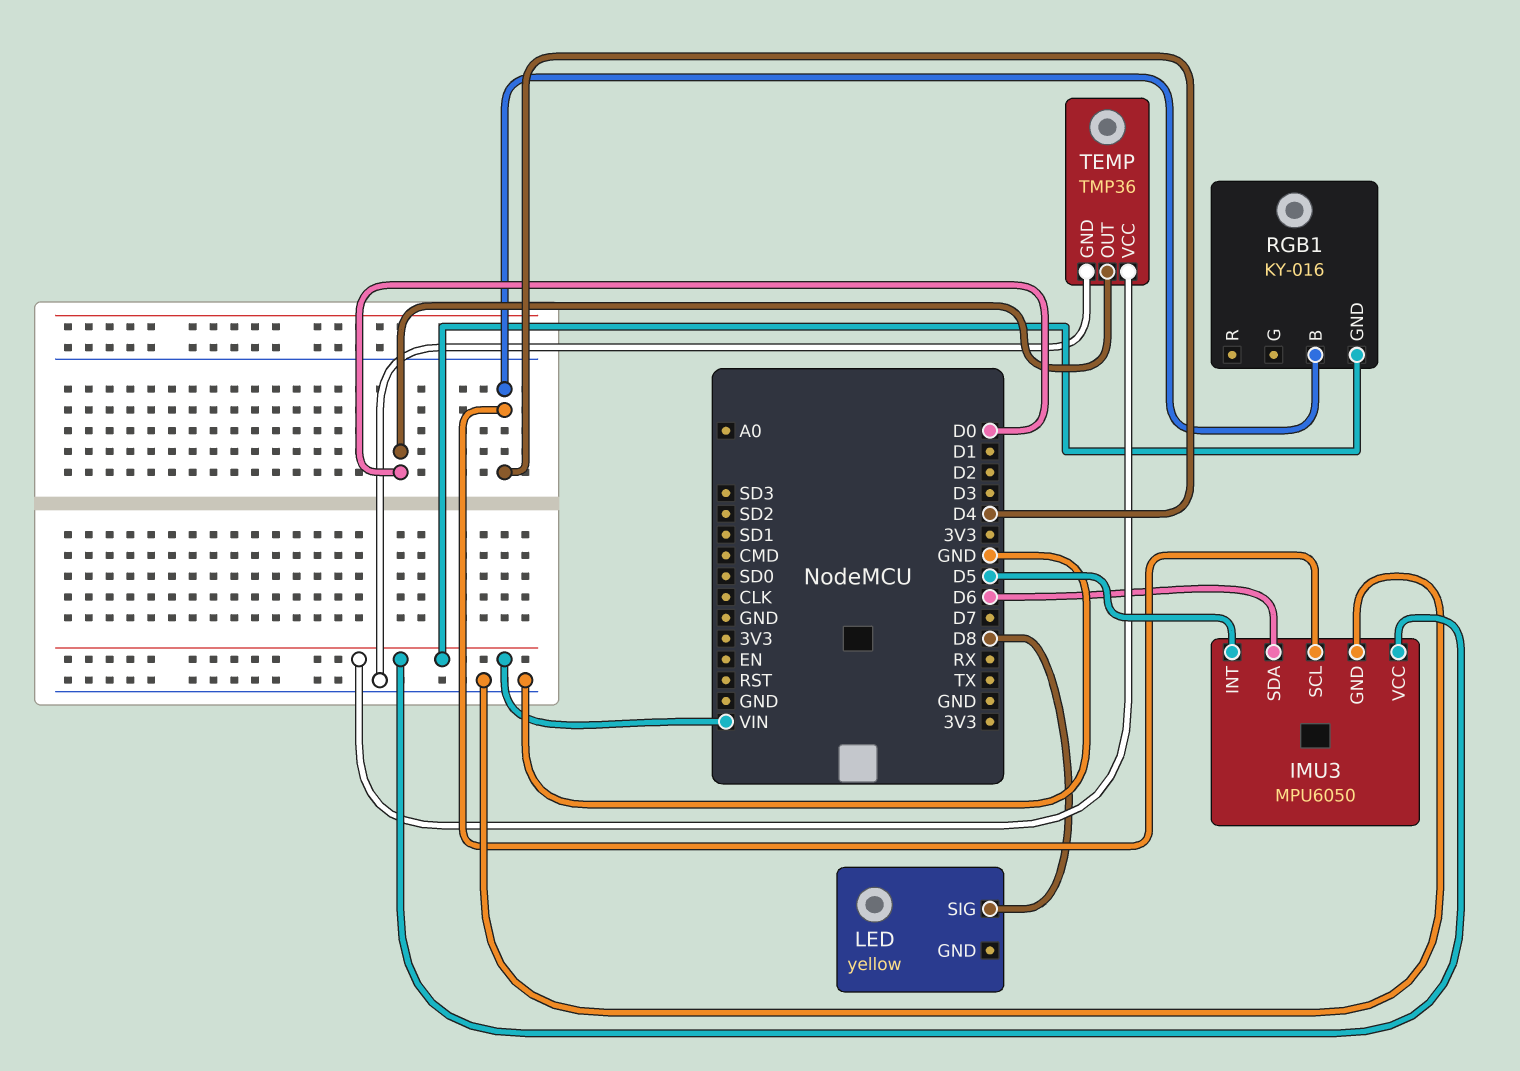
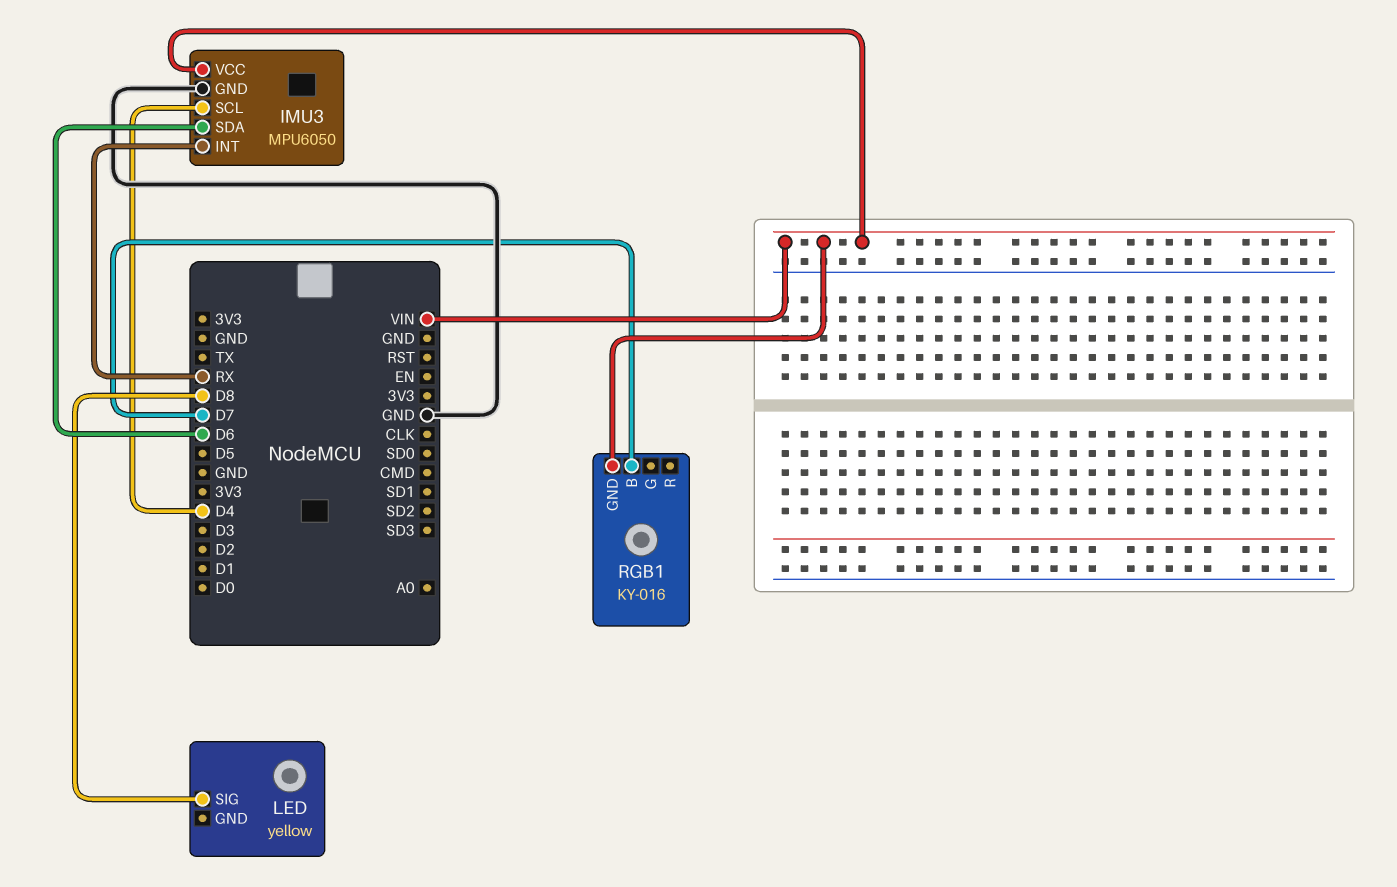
IMU3 pin INT: D5 -> RX
RGB1 pin B: D4 -> D7
TEMP: TMP36 -> none
TEMP pin GND: GND -> none
TEMP pin OUT: D0 -> none
TEMP pin VCC: VIN -> none

